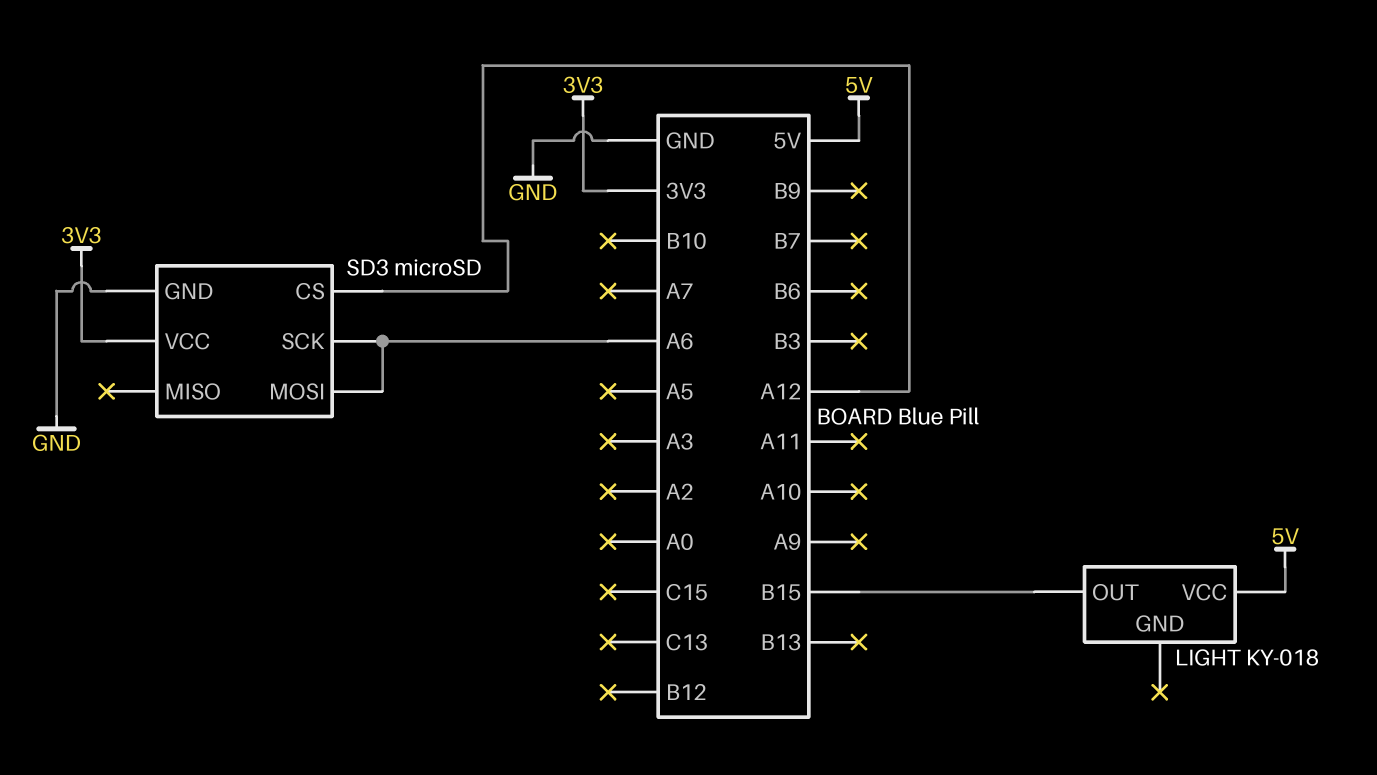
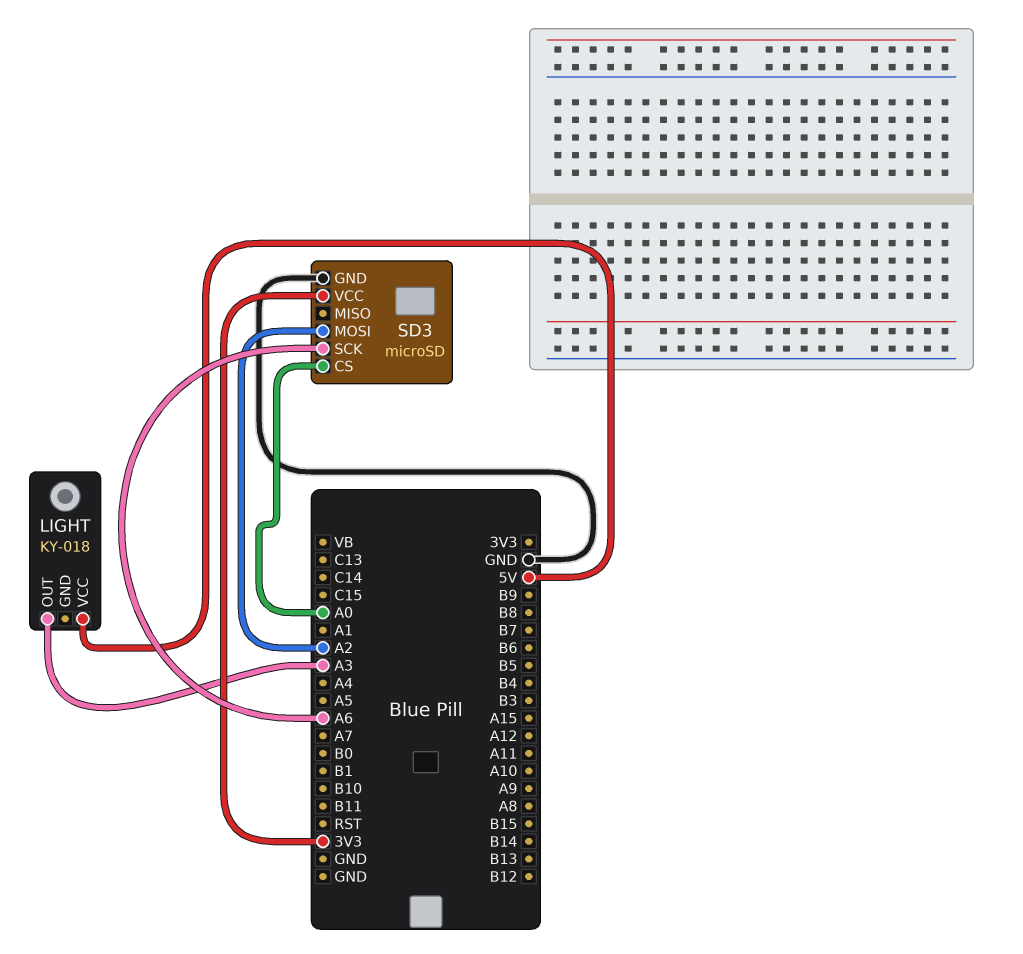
LIGHT pin OUT: B15 -> A3
SD3 pin CS: A12 -> A0
SD3 pin MOSI: A6 -> A2

